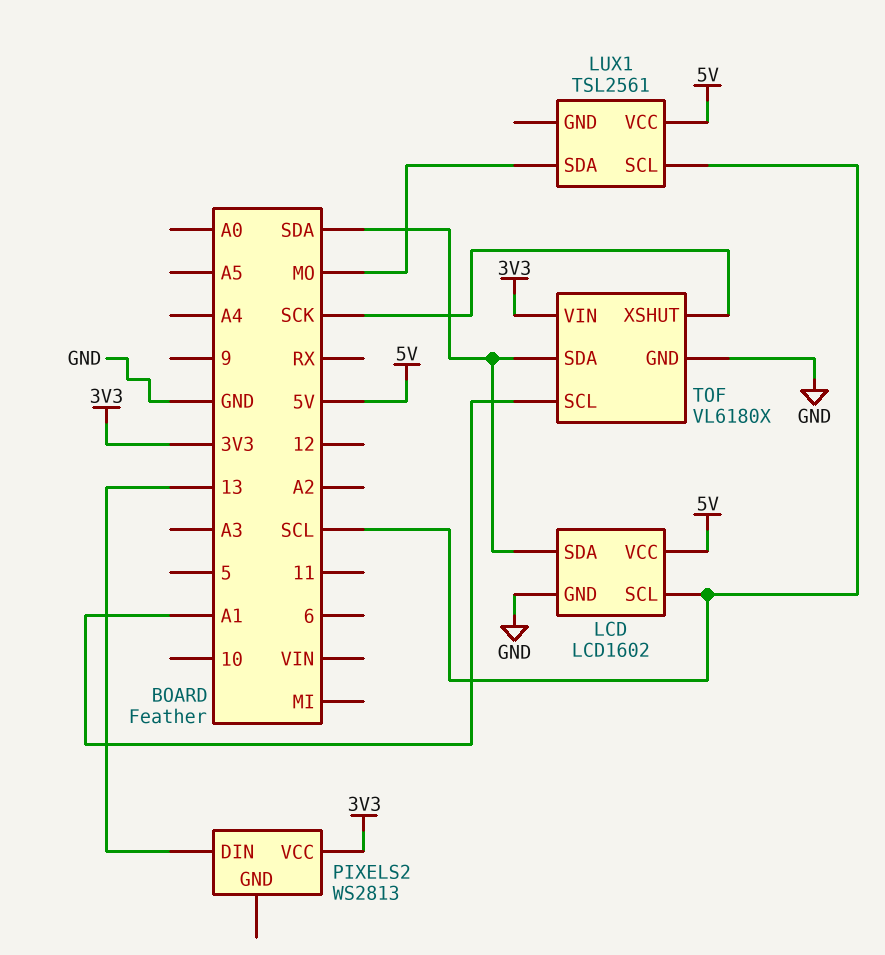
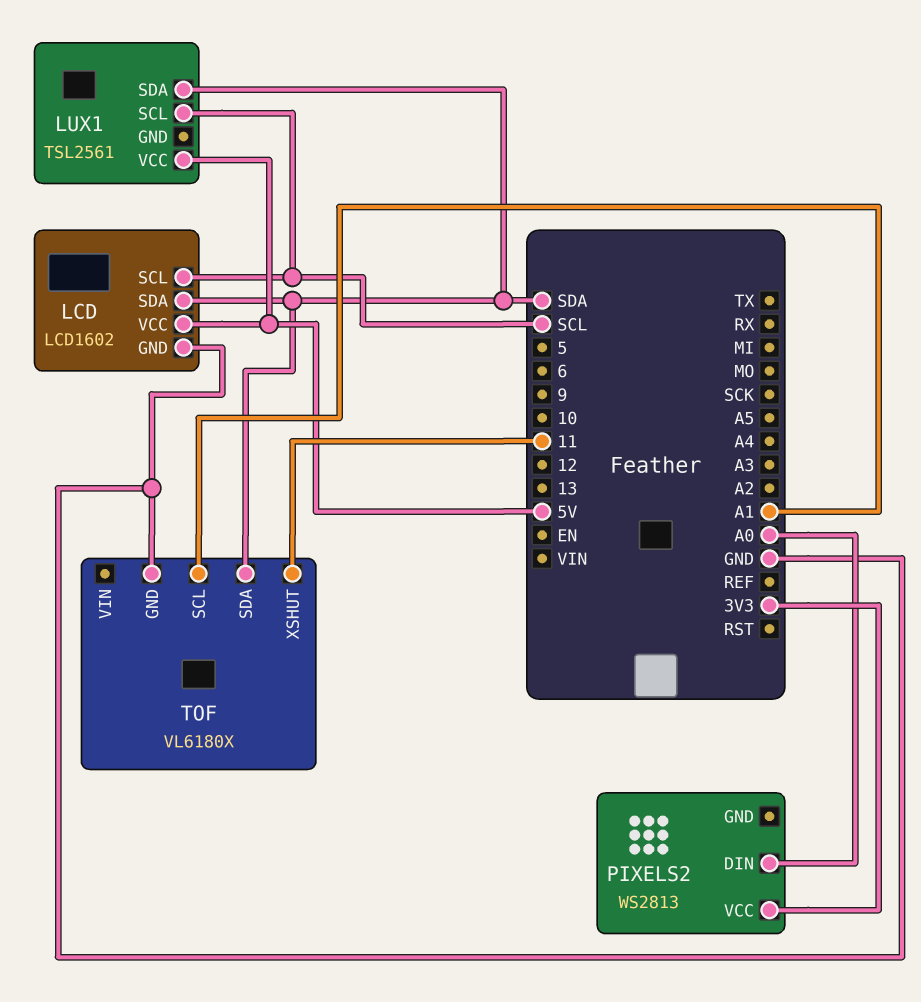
LUX1 pin SDA: MO -> SDA
PIXELS2 pin DIN: 13 -> A0
TOF pin VIN: 3V3 -> none
TOF pin XSHUT: SCK -> 11

